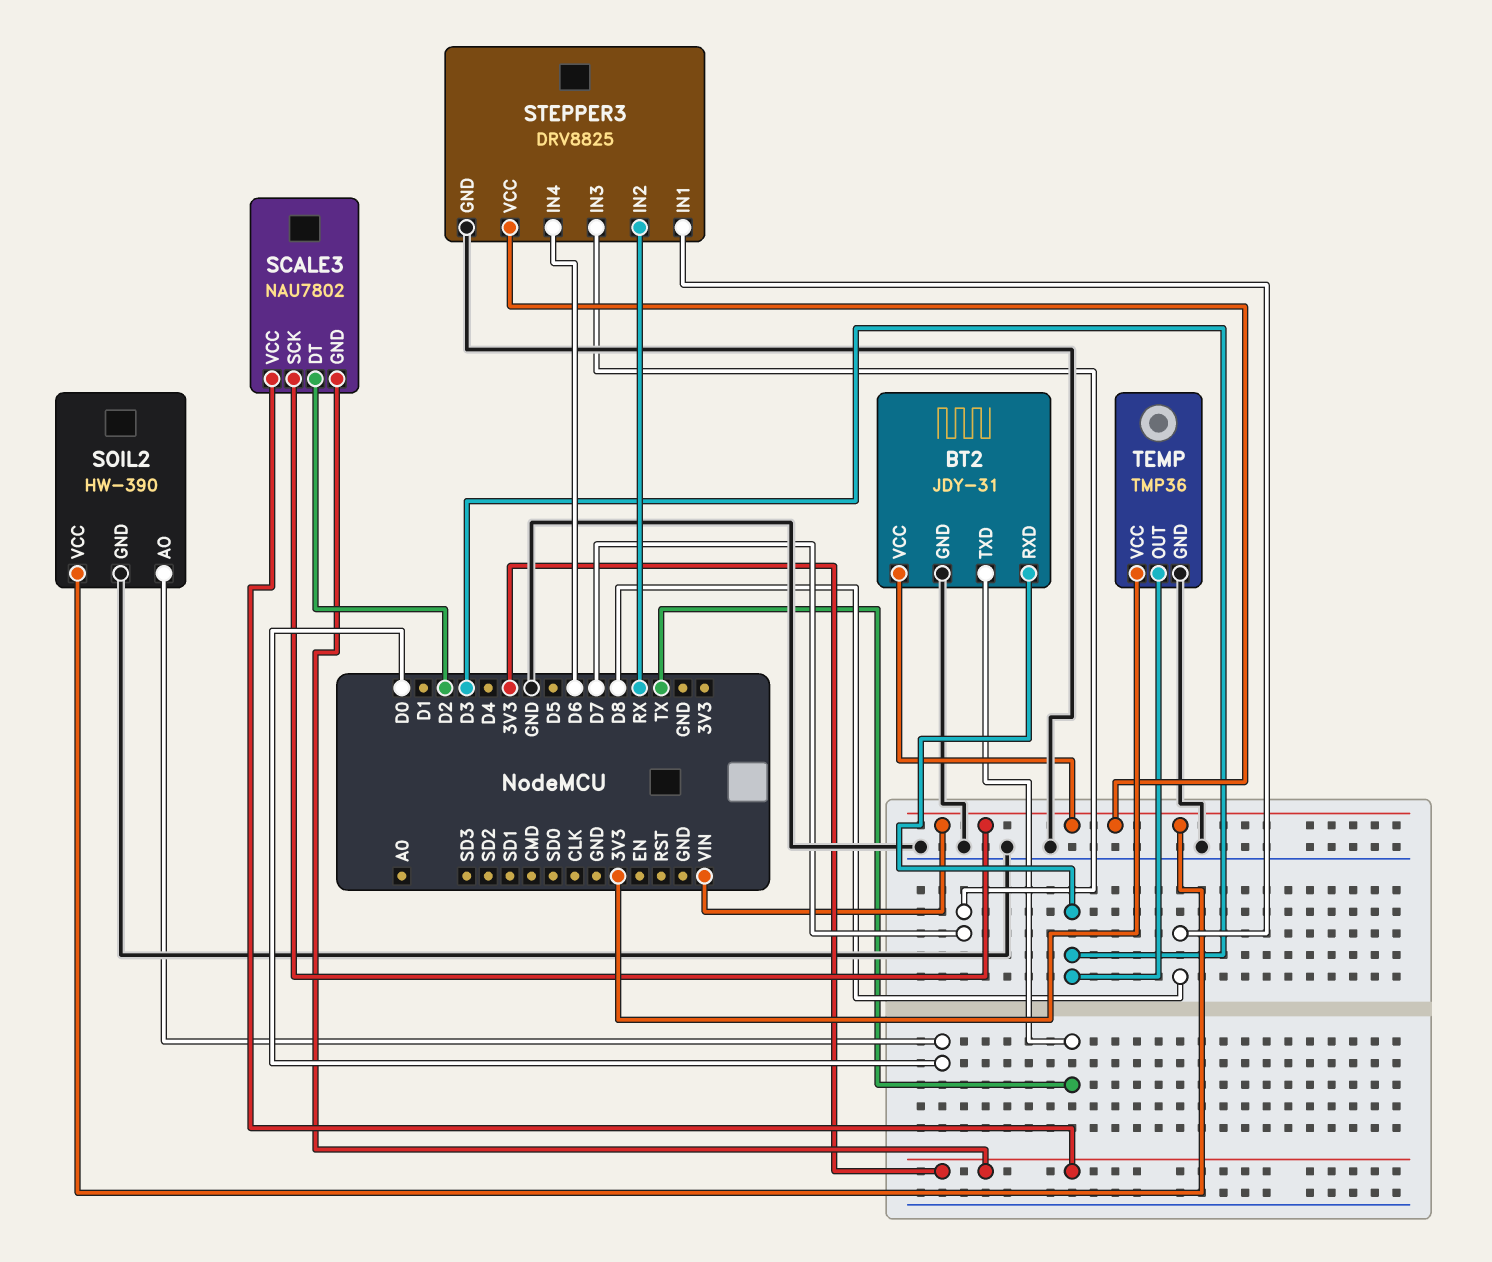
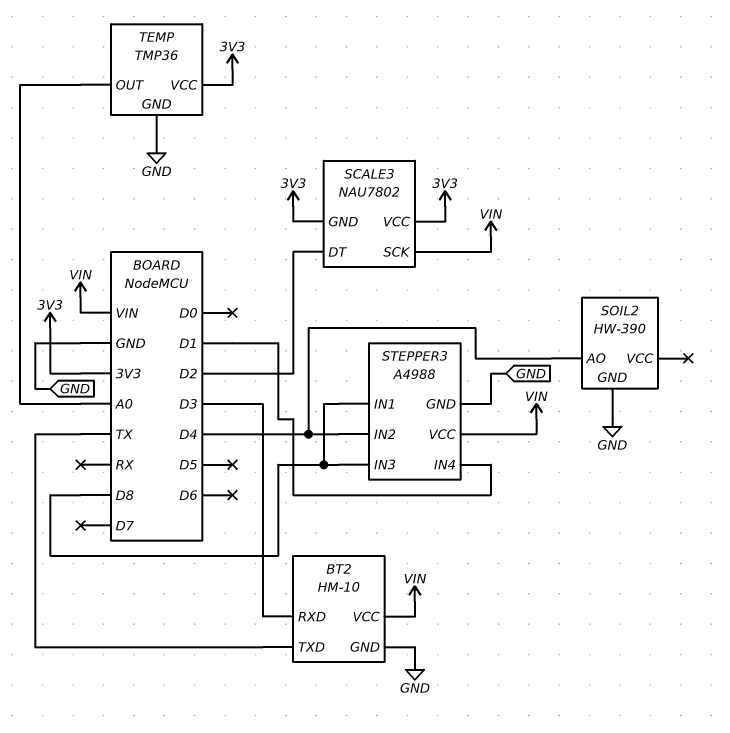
BT2: JDY-31 -> HM-10
SOIL2 pin AO: D0 -> D4
SOIL2 pin VCC: VIN -> none
STEPPER3: DRV8825 -> A4988
STEPPER3 pin IN2: RX -> D4
STEPPER3 pin IN3: D7 -> D8
STEPPER3 pin IN4: D6 -> D1
TEMP pin OUT: D3 -> A0

